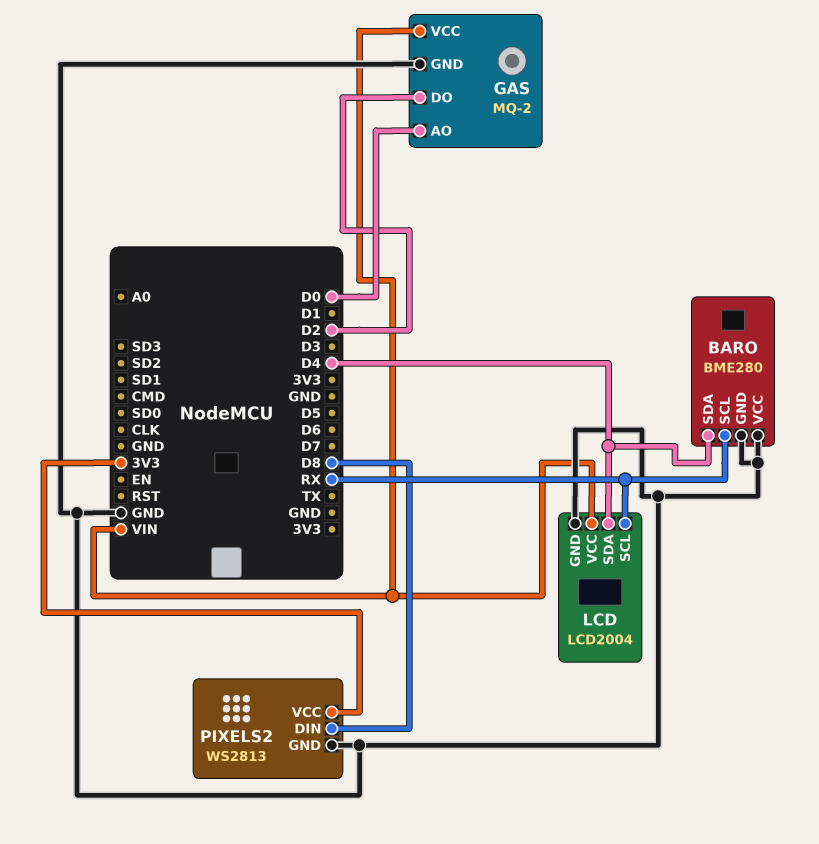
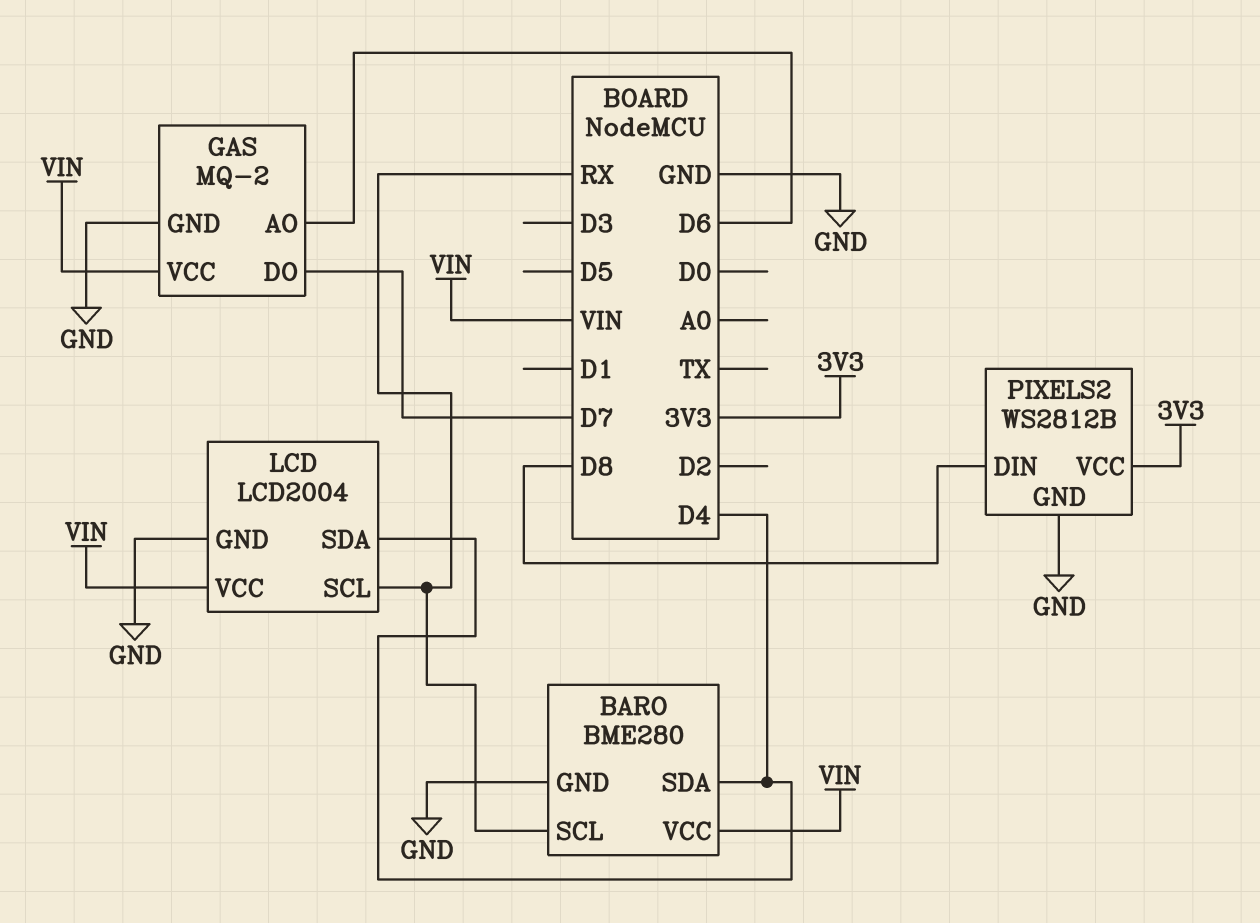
BARO pin VCC: GND -> VIN
GAS pin AO: D0 -> D6
GAS pin DO: D2 -> D7
PIXELS2: WS2813 -> WS2812B

